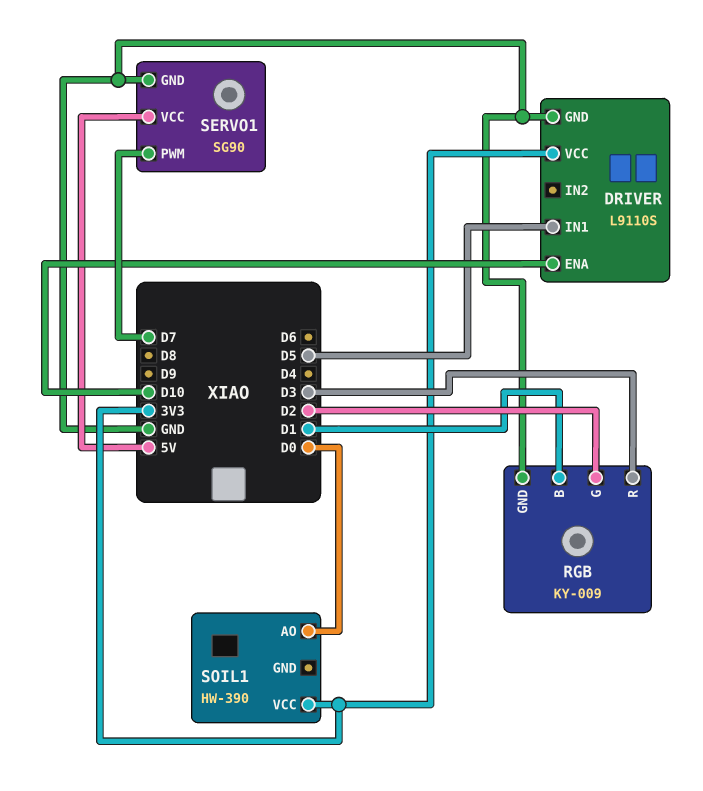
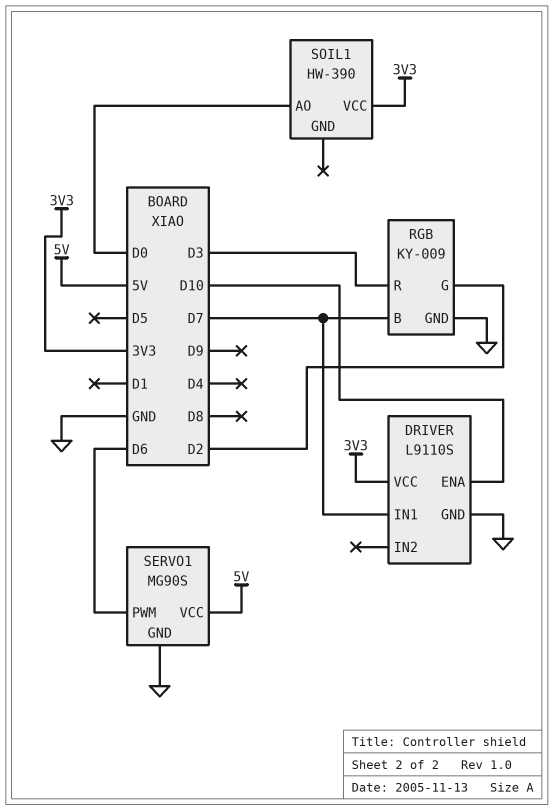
DRIVER pin IN1: D5 -> D7
RGB pin B: D1 -> D7
SERVO1: SG90 -> MG90S
SERVO1 pin PWM: D7 -> D6

